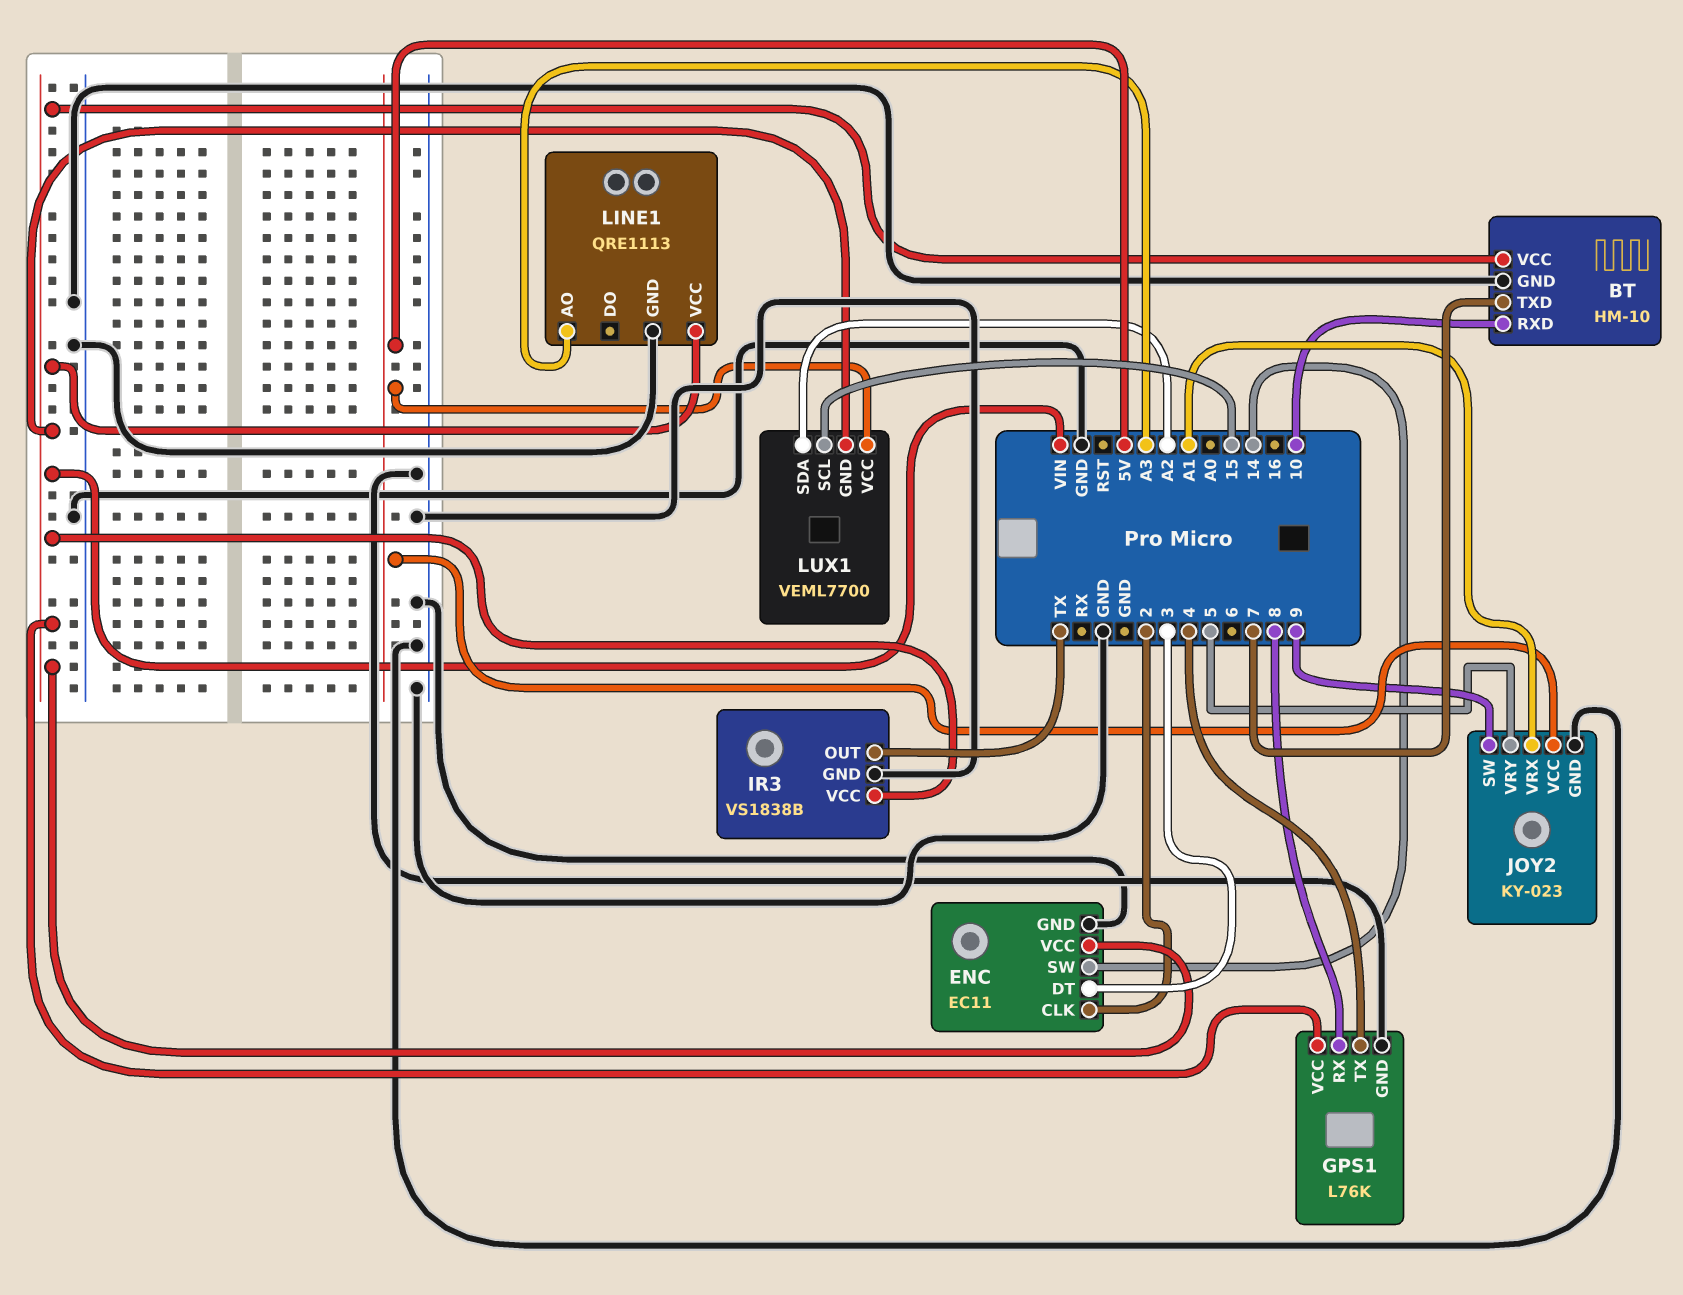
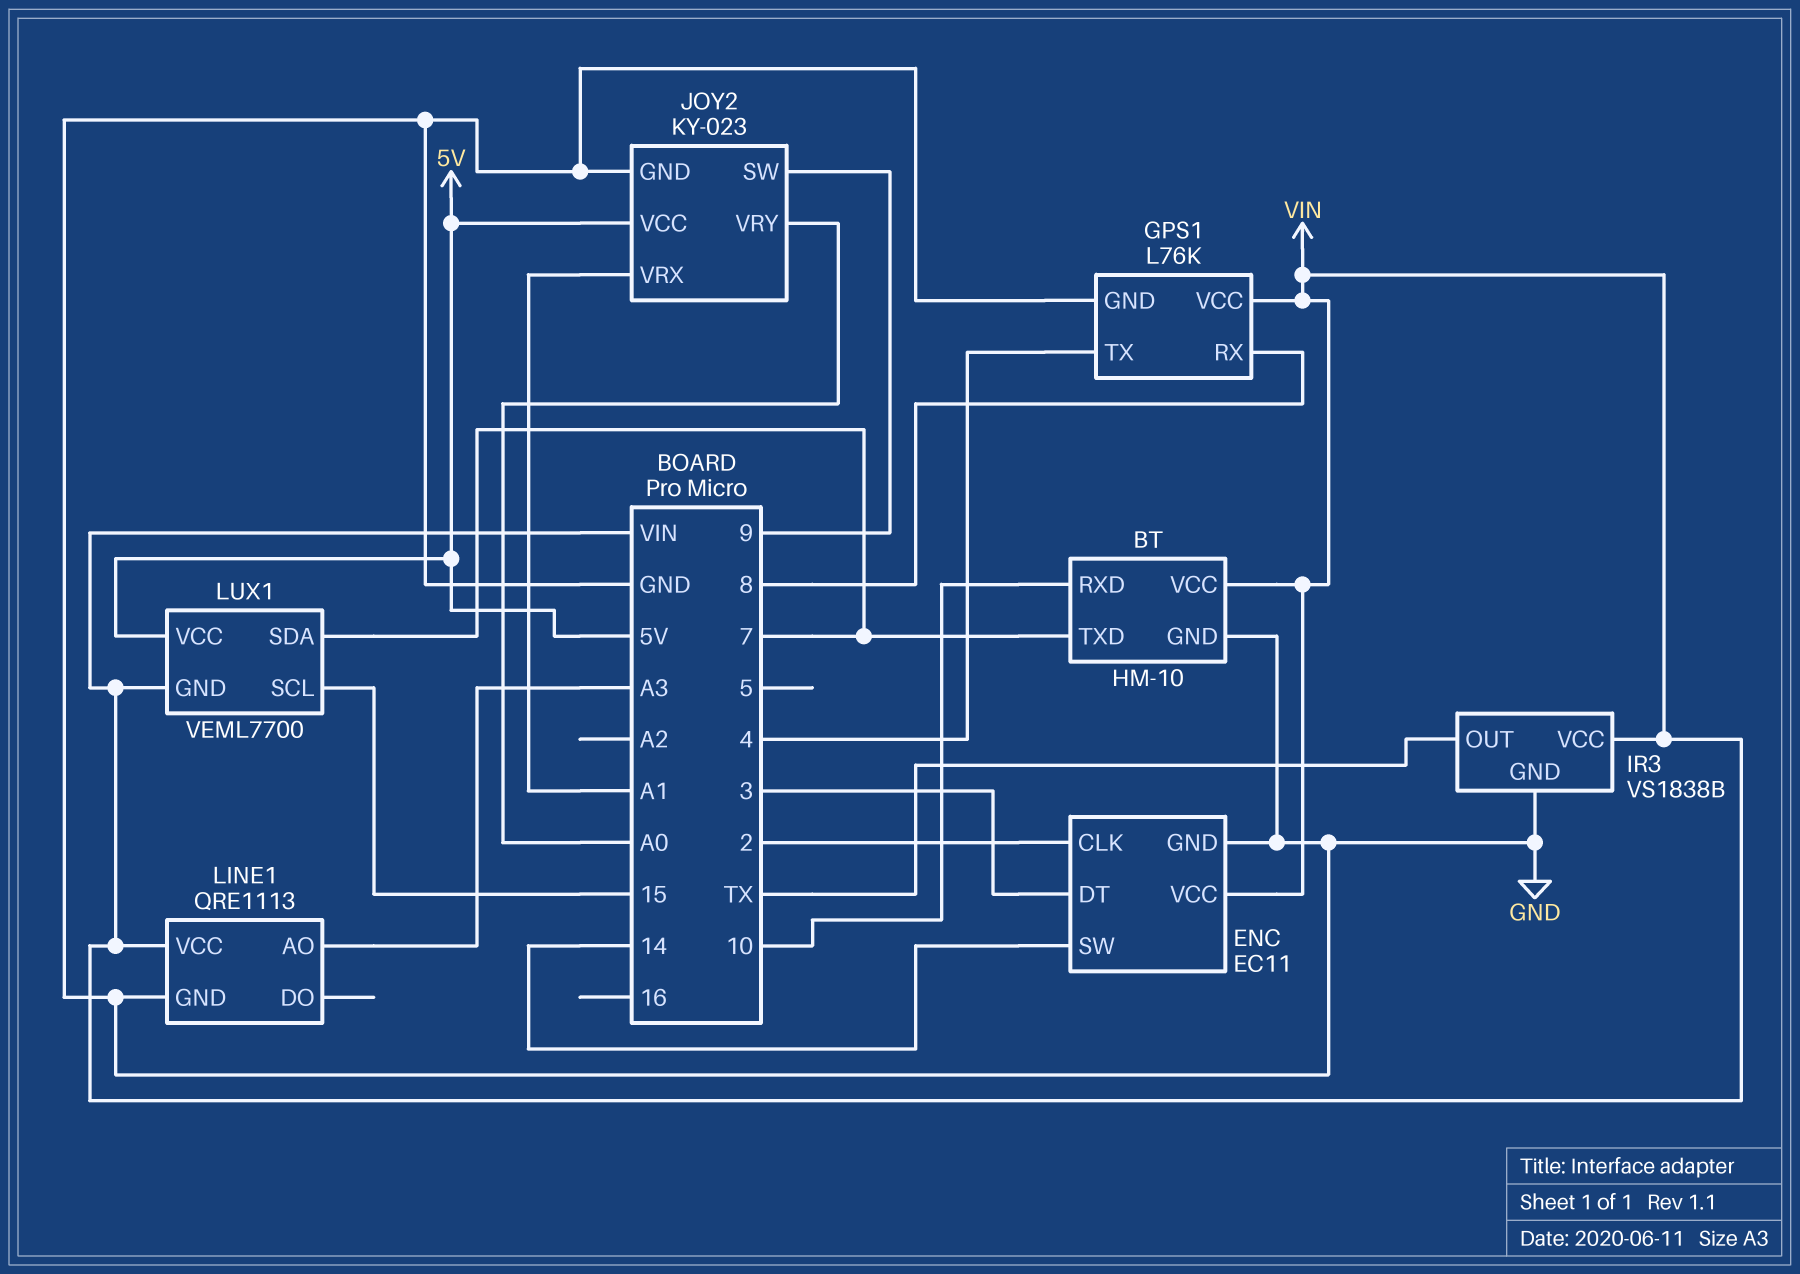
JOY2 pin VRY: 5 -> A0
LUX1 pin SDA: A2 -> 7

